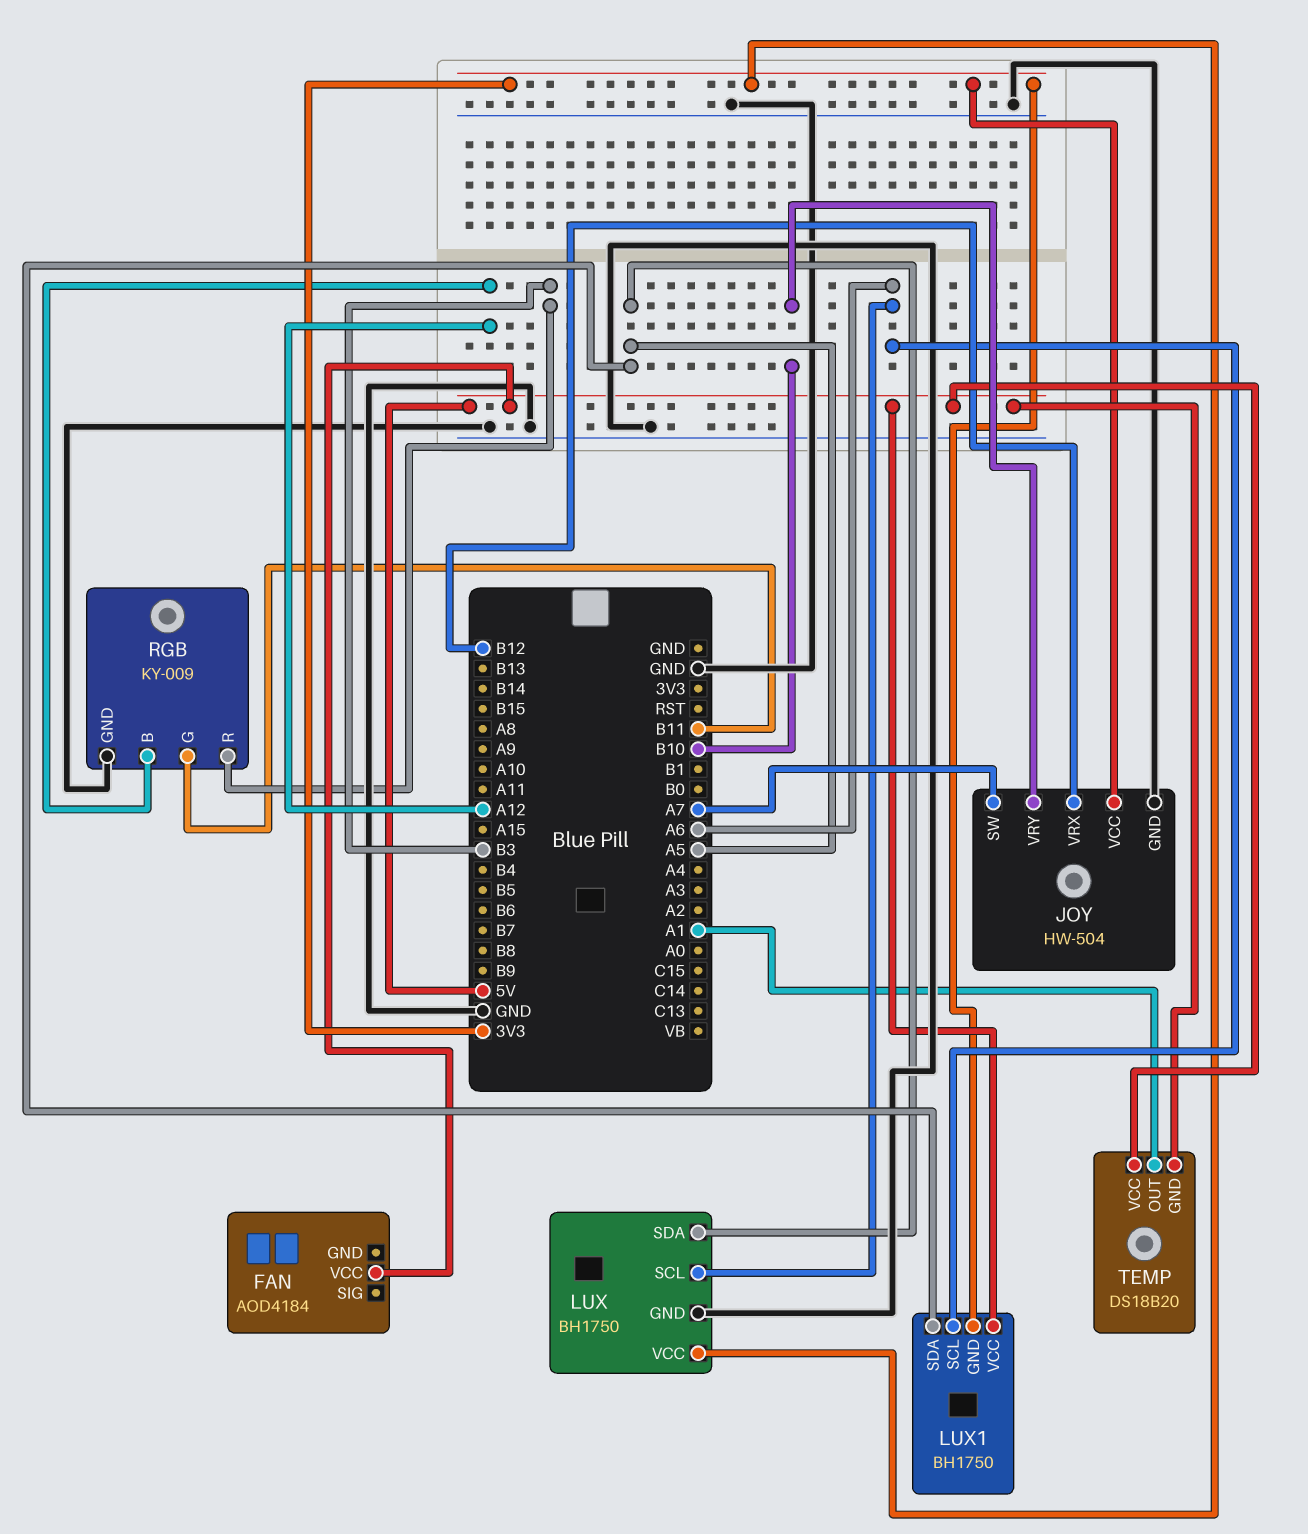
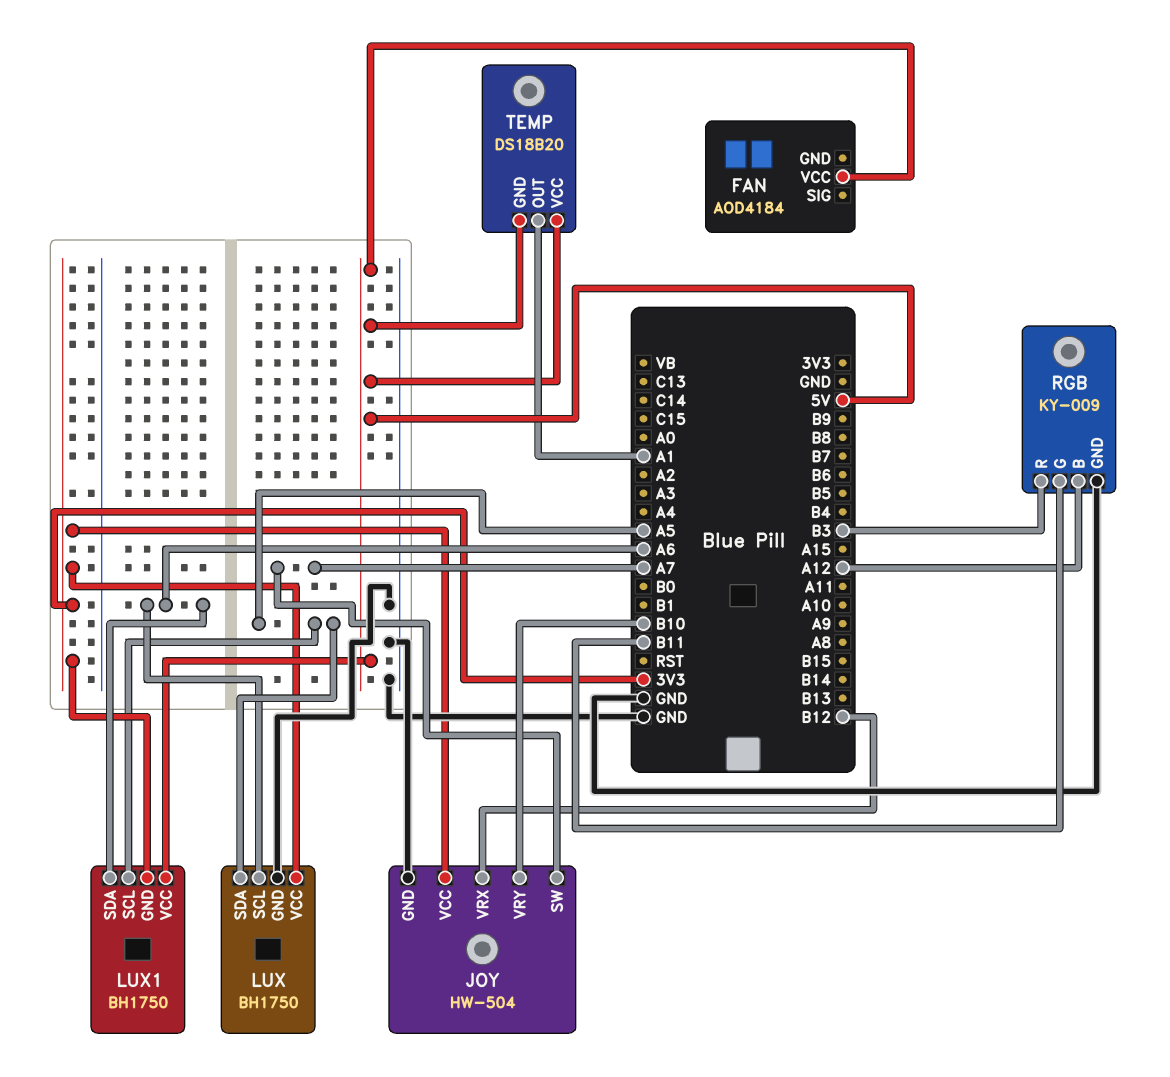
LUX1 pin SCL: A6 -> A5
LUX1 pin SDA: A5 -> A6

